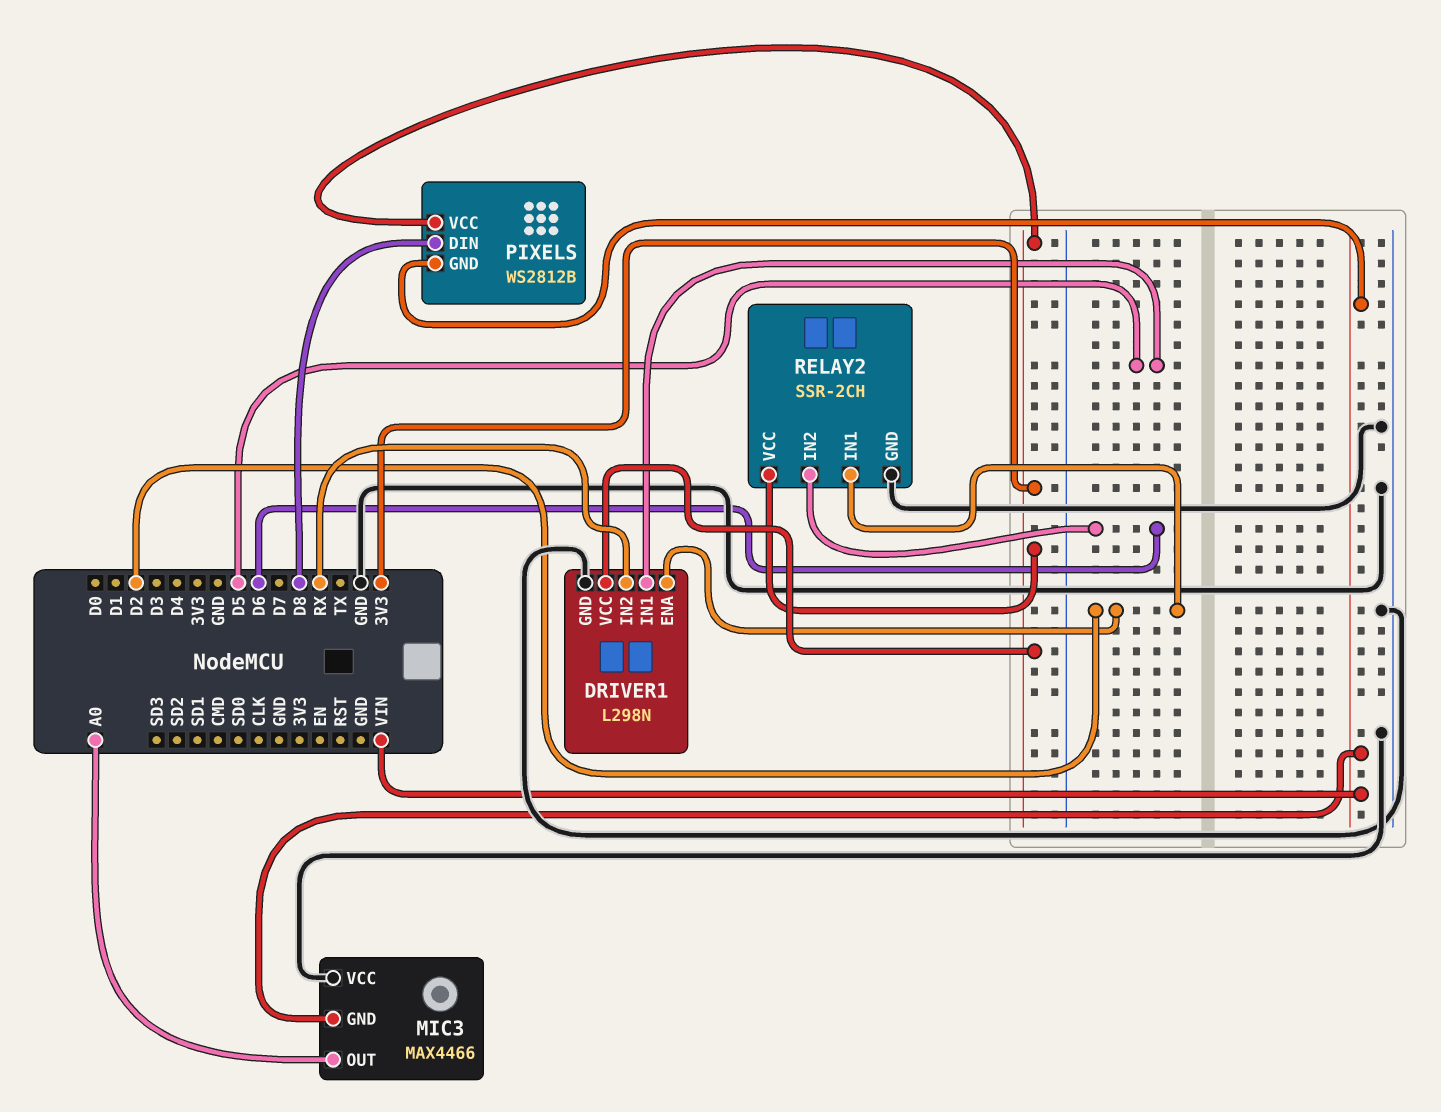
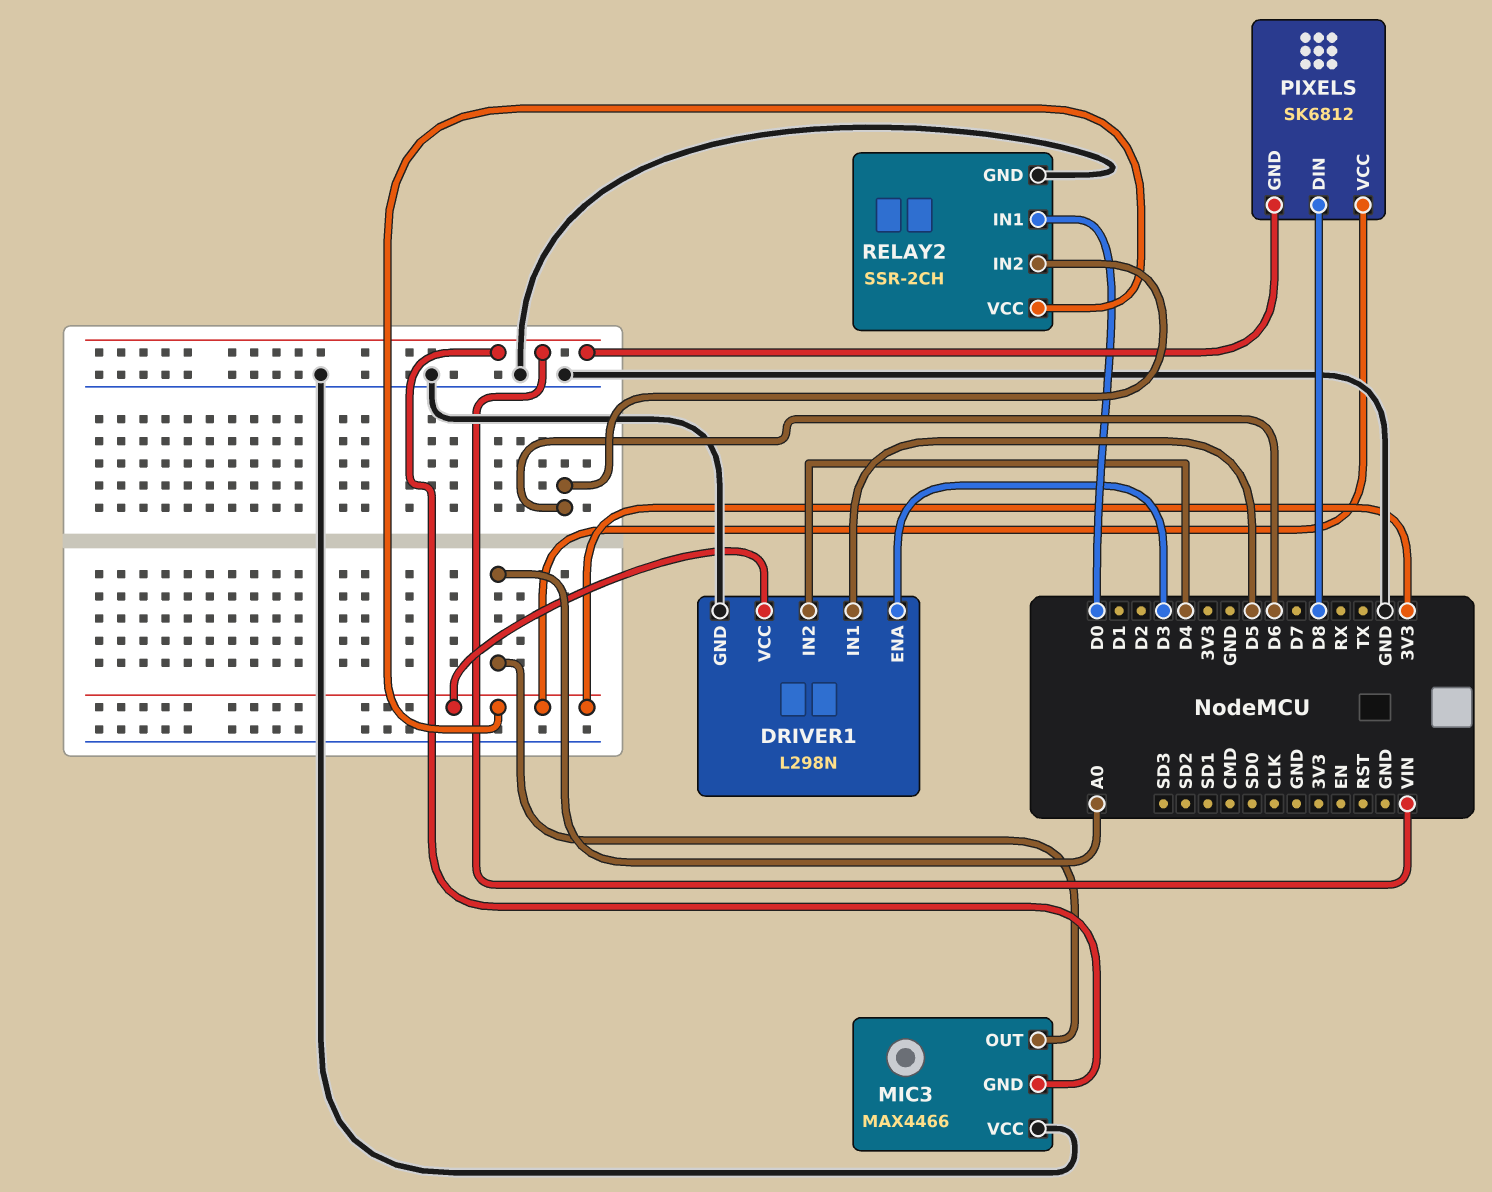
DRIVER1 pin ENA: D2 -> D3
DRIVER1 pin IN2: RX -> D4
PIXELS: WS2812B -> SK6812
RELAY2 pin IN1: D2 -> D0

